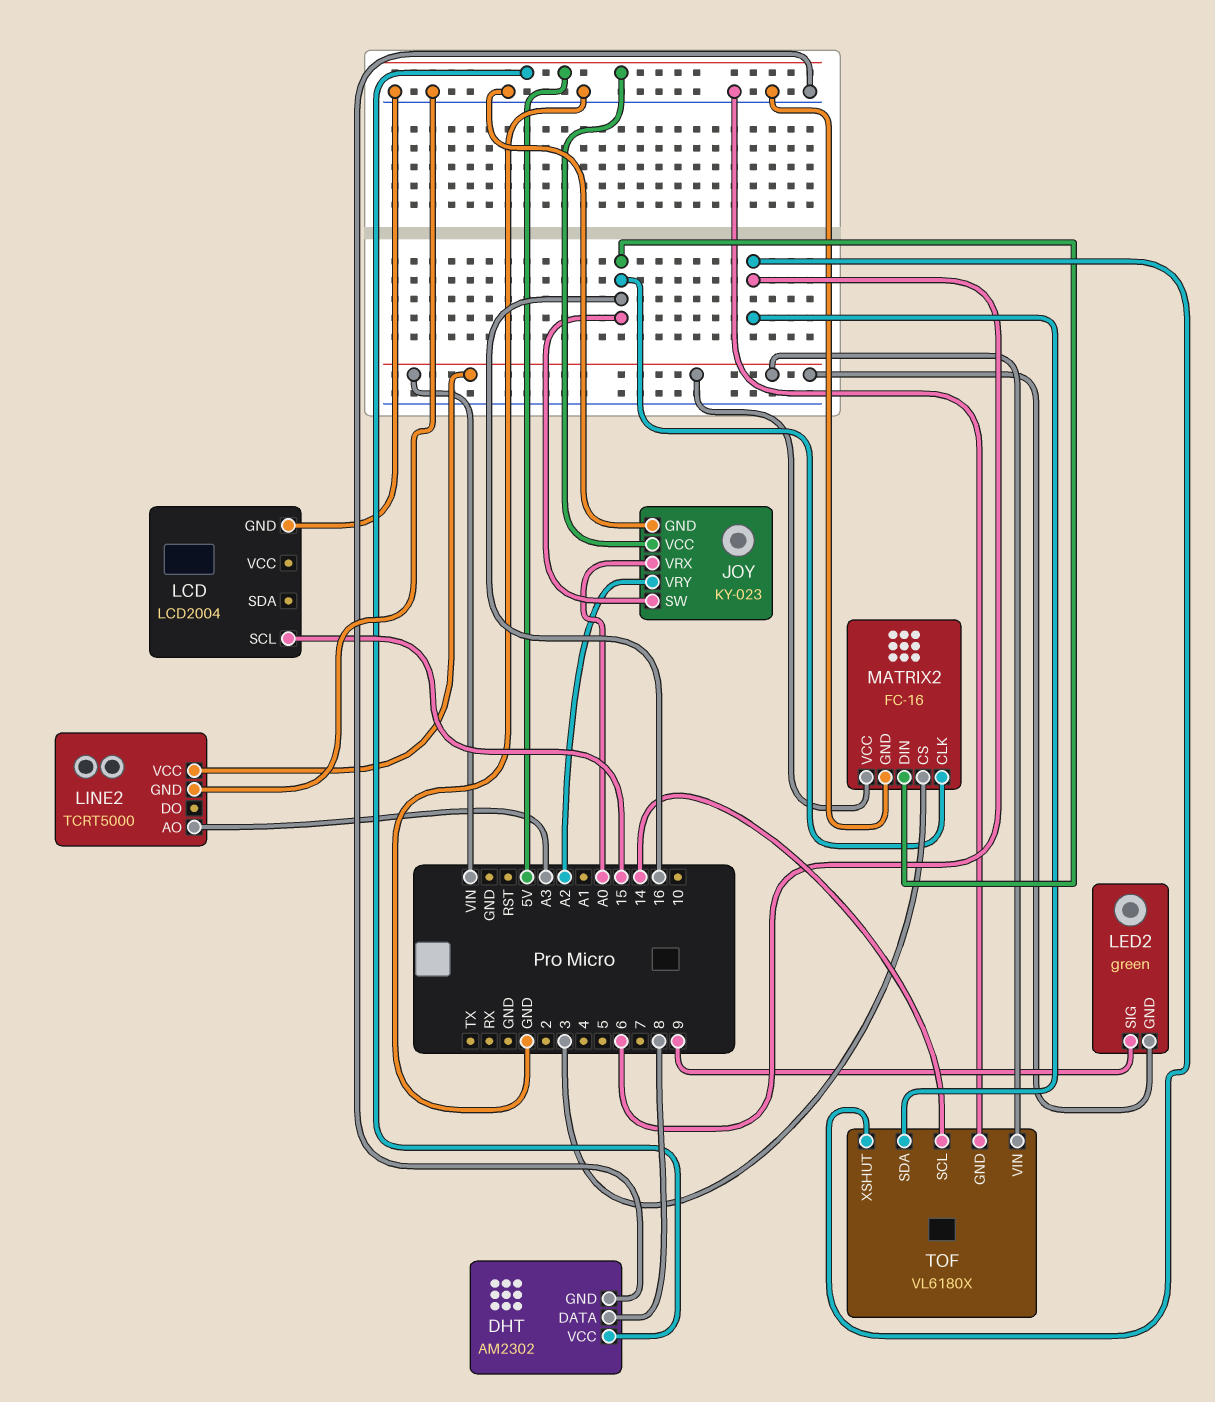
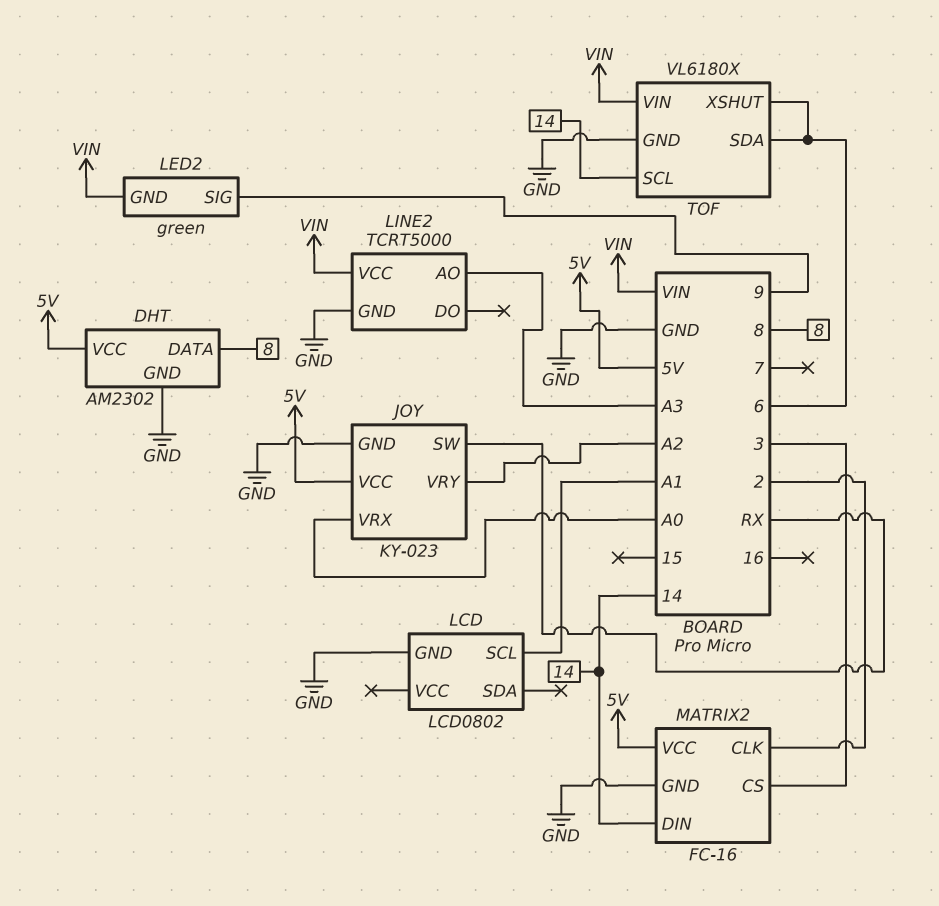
JOY pin SW: 16 -> RX
LCD: LCD2004 -> LCD0802
LCD pin SCL: 15 -> A1
MATRIX2 pin CLK: 16 -> 2
MATRIX2 pin DIN: 16 -> 14
MATRIX2 pin VCC: VIN -> 5V

